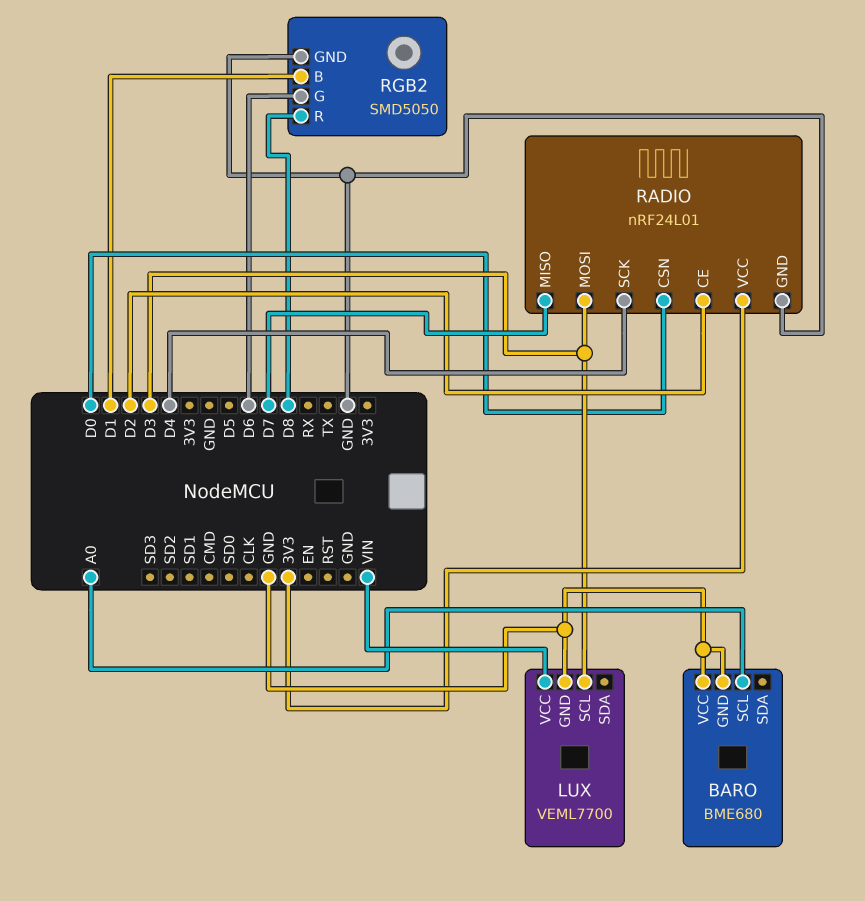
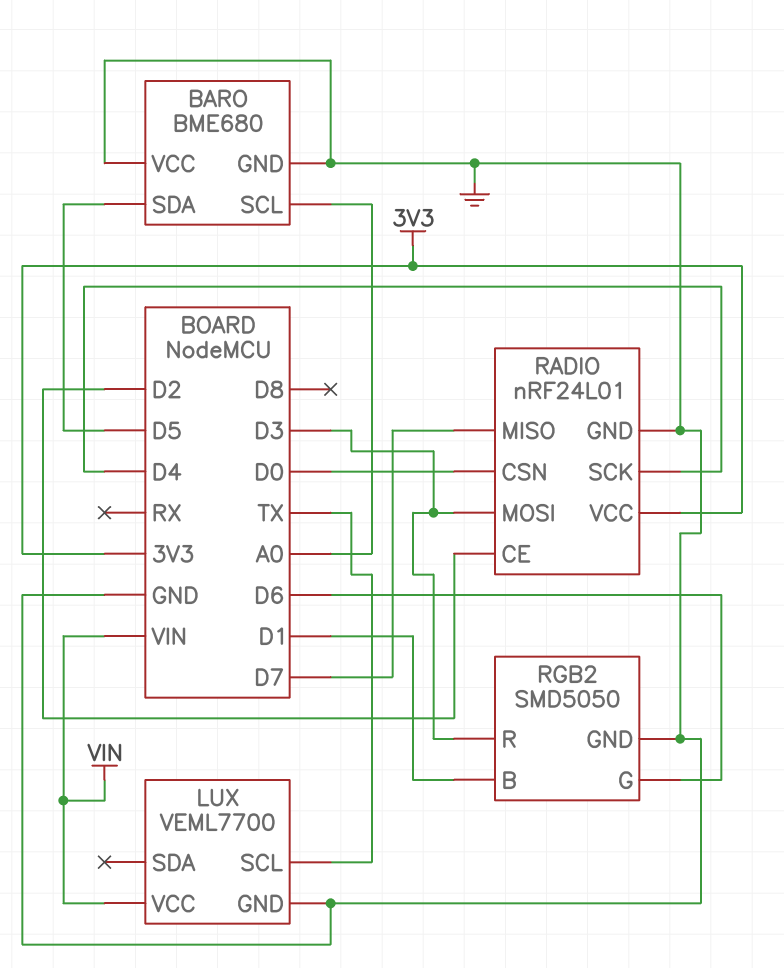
BARO pin SDA: none -> D5
LUX pin SCL: D3 -> TX
RGB2 pin R: D8 -> D3

